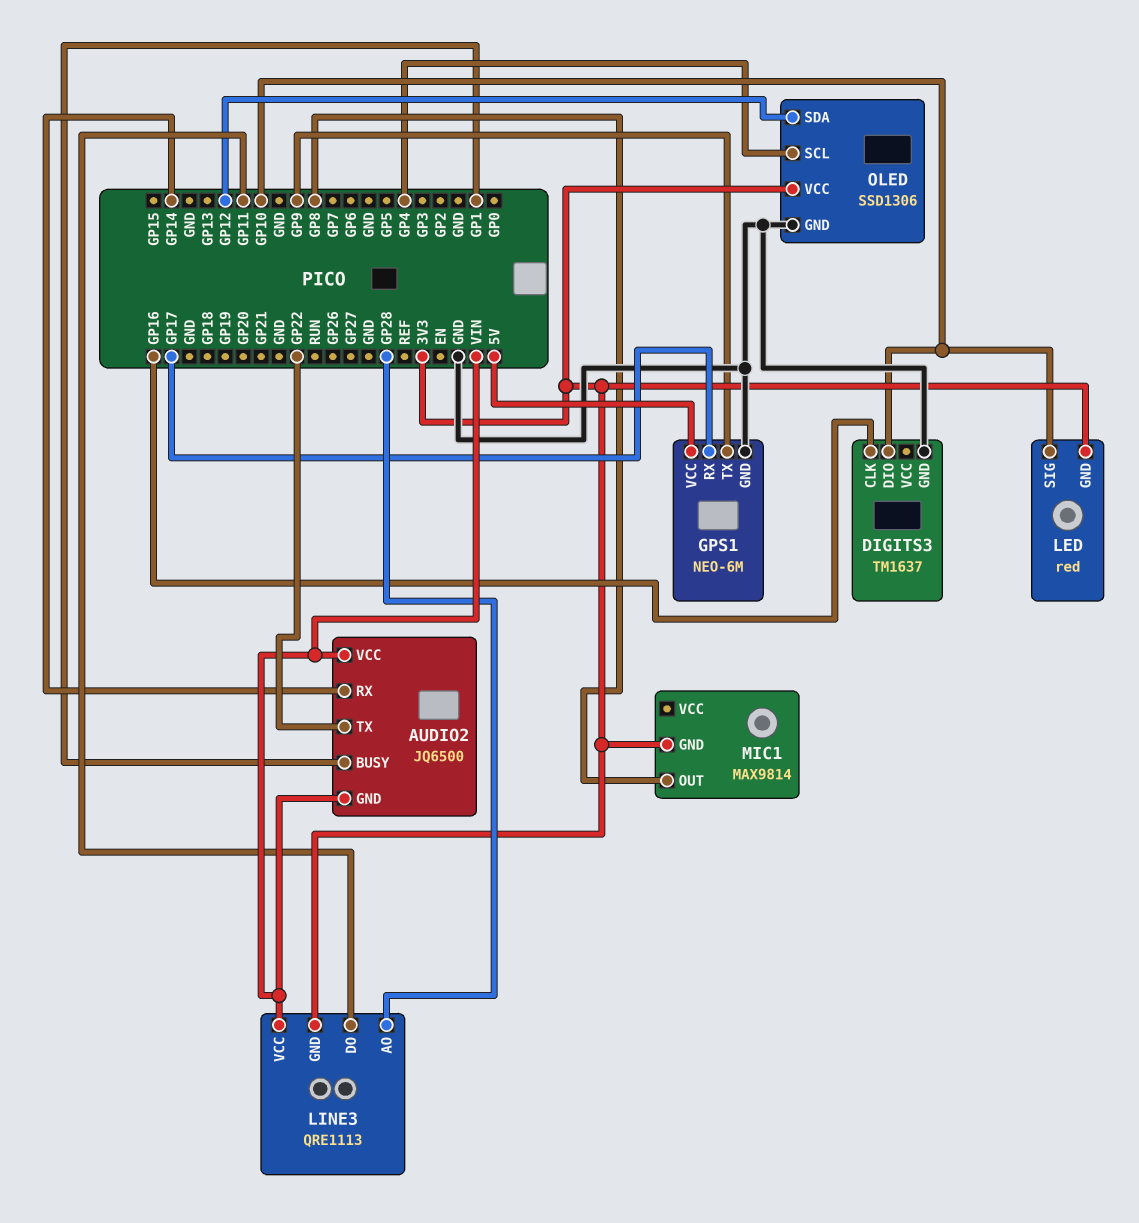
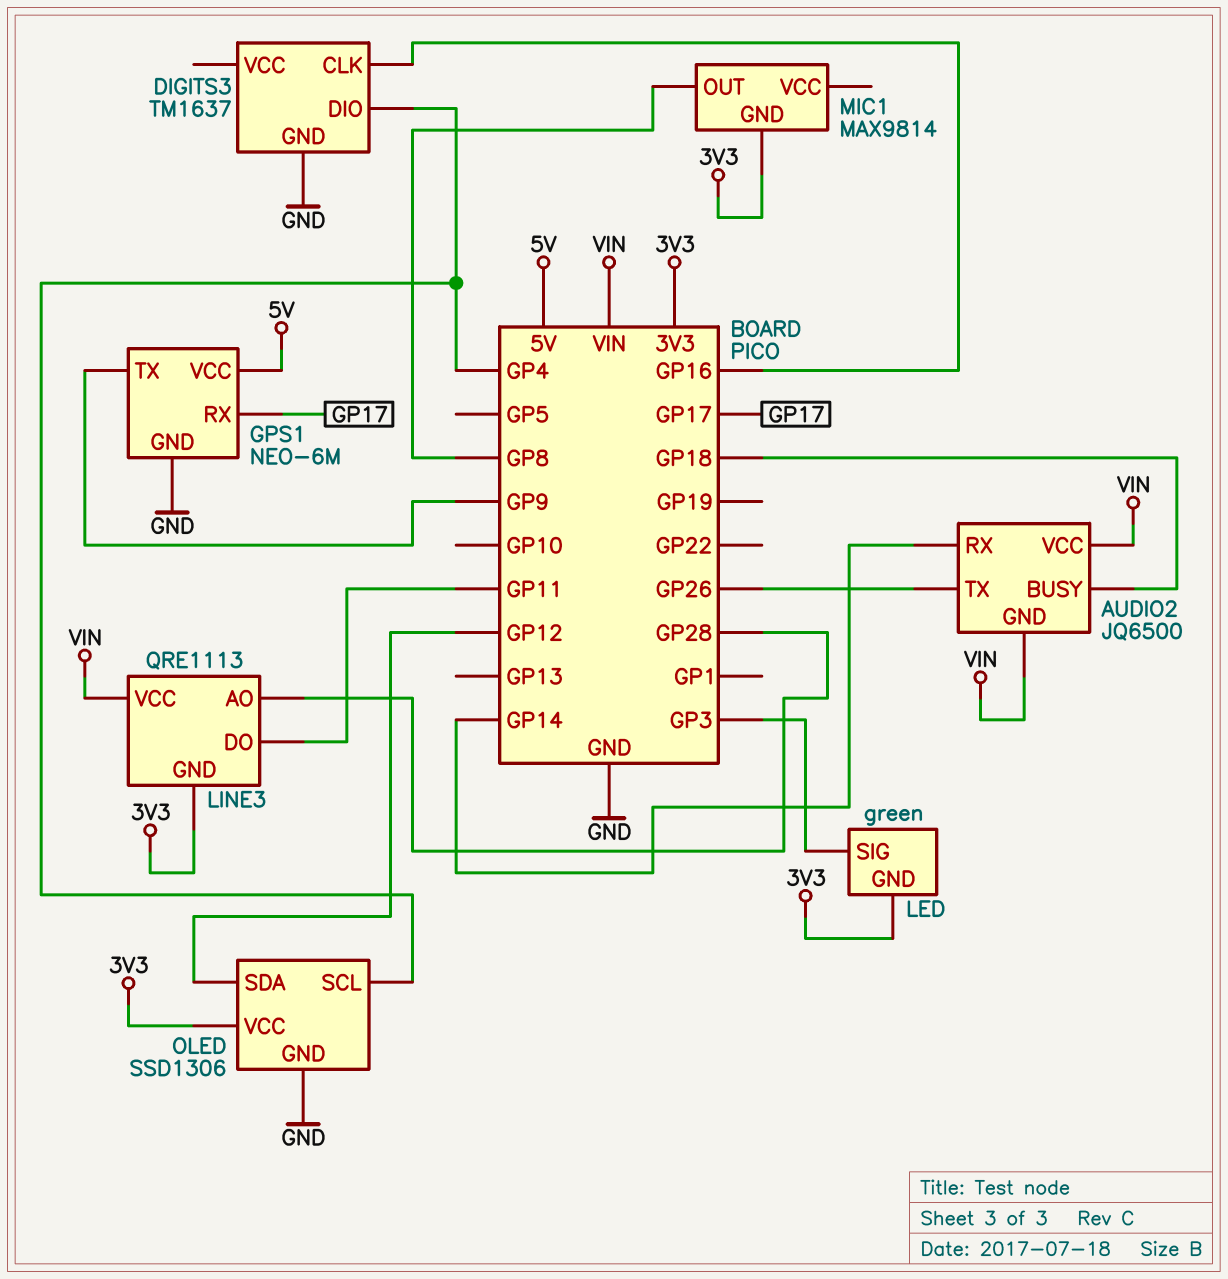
AUDIO2 pin BUSY: GP1 -> GP18
AUDIO2 pin TX: GP22 -> GP26
DIGITS3 pin DIO: GP10 -> GP4
LED: red -> green
LED pin SIG: GP10 -> GP3

